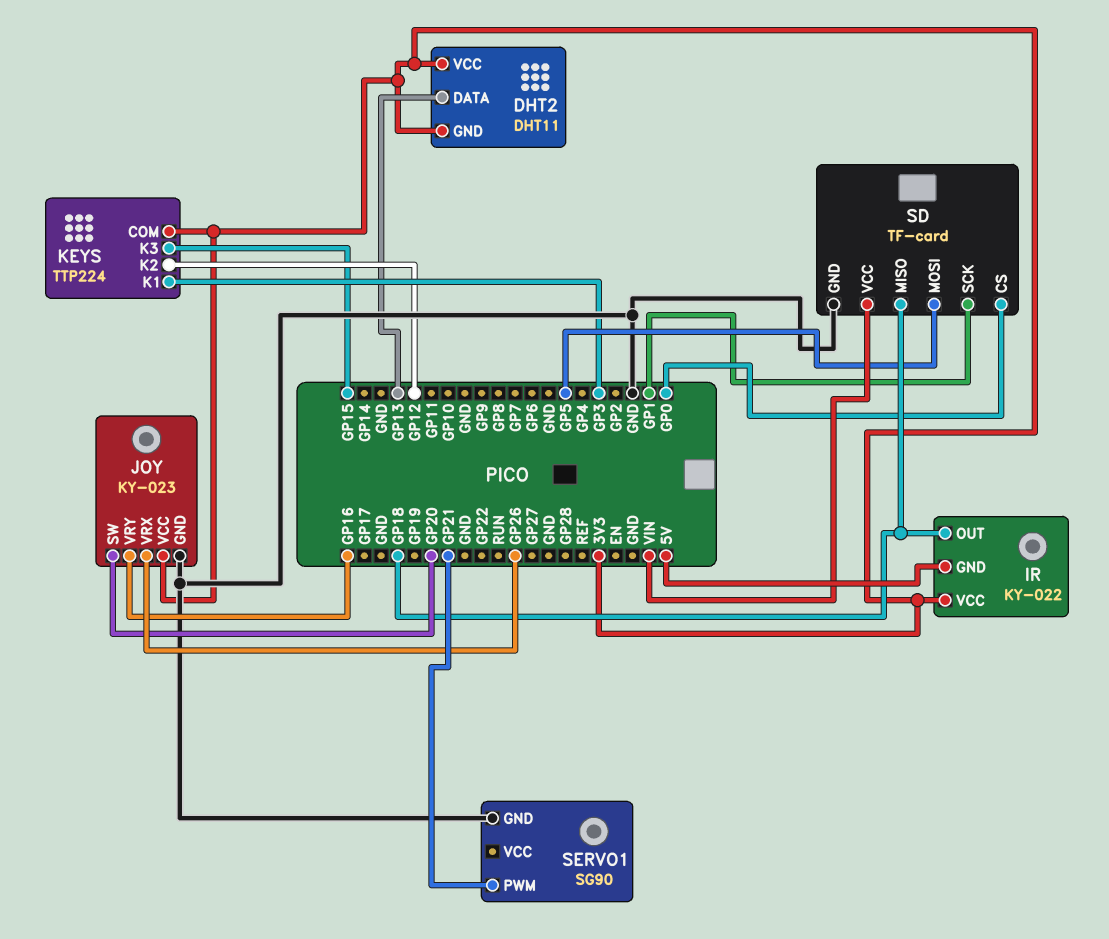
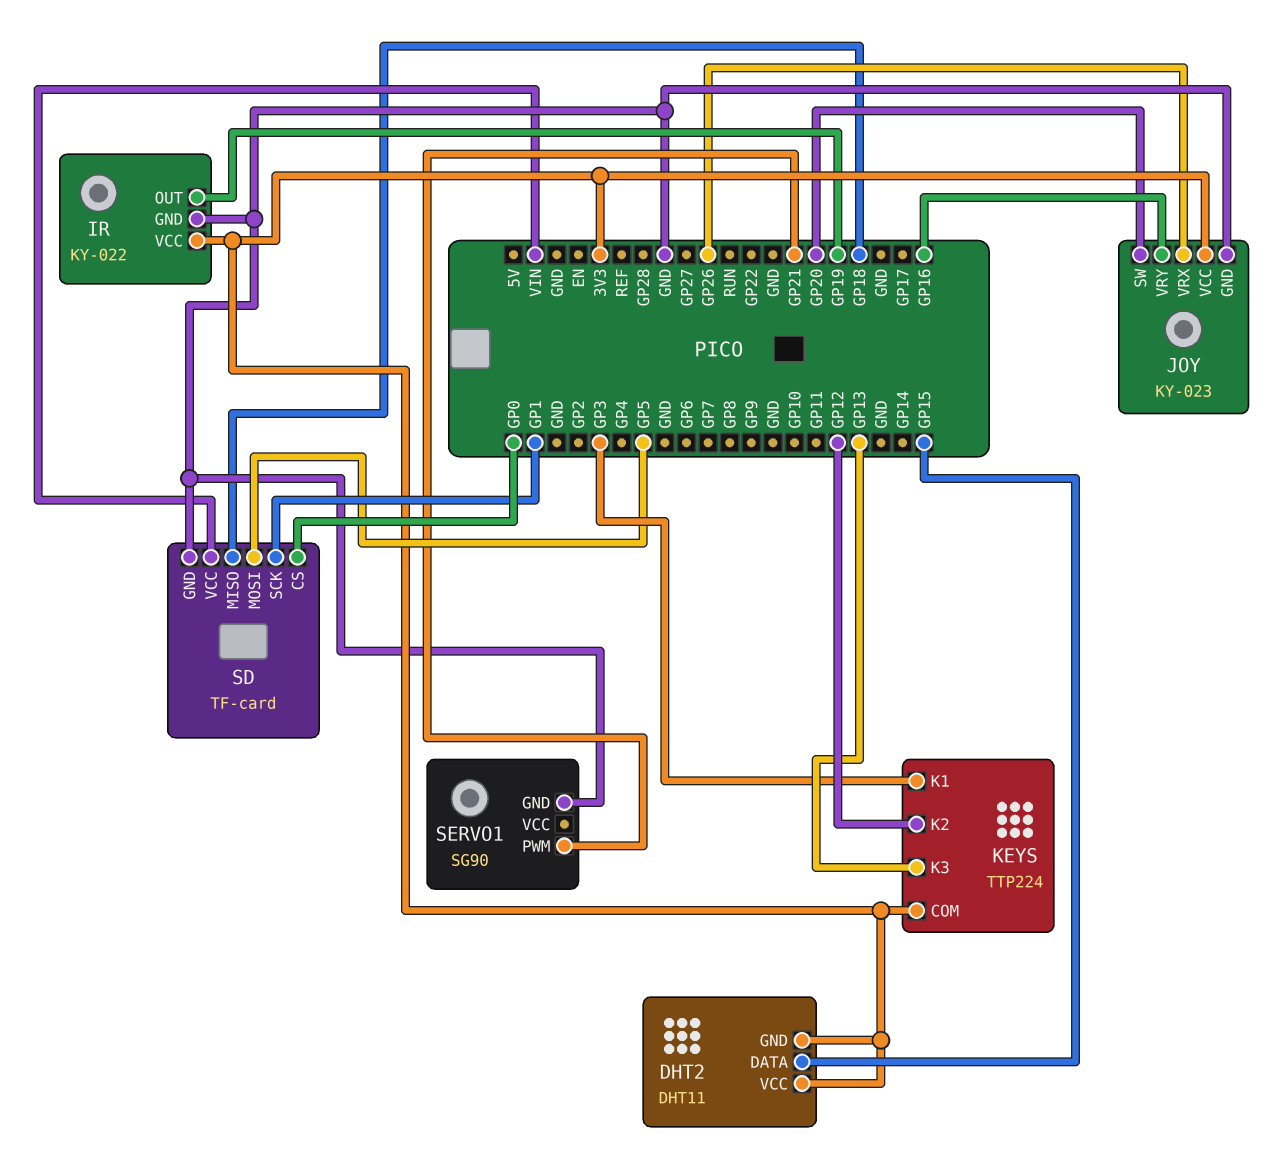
DHT2 pin DATA: GP13 -> GP15
IR pin GND: 5V -> GND
IR pin OUT: GP18 -> GP19
KEYS pin K3: GP15 -> GP13

